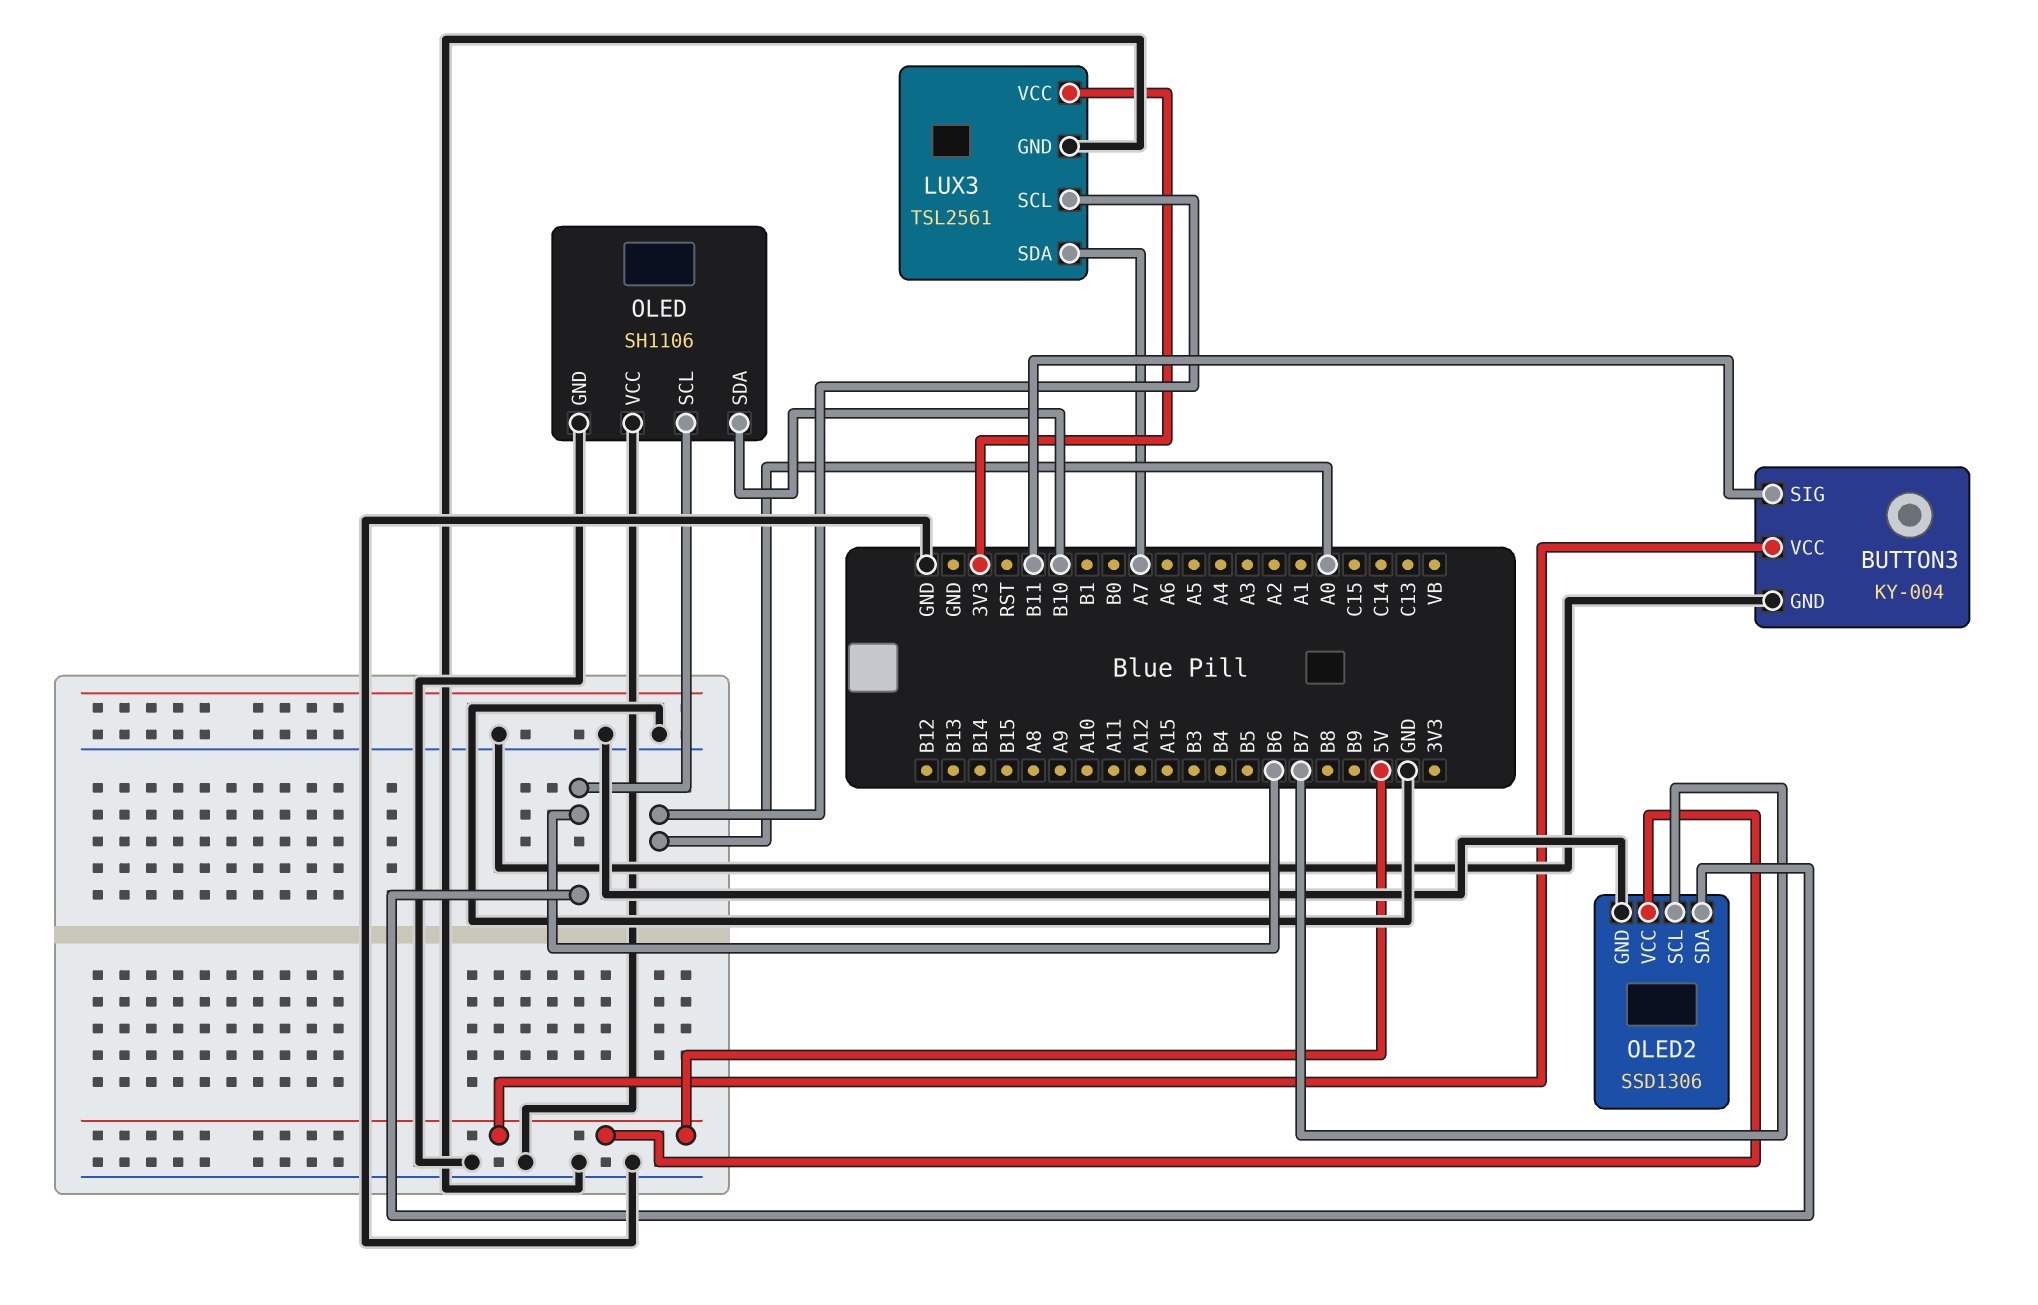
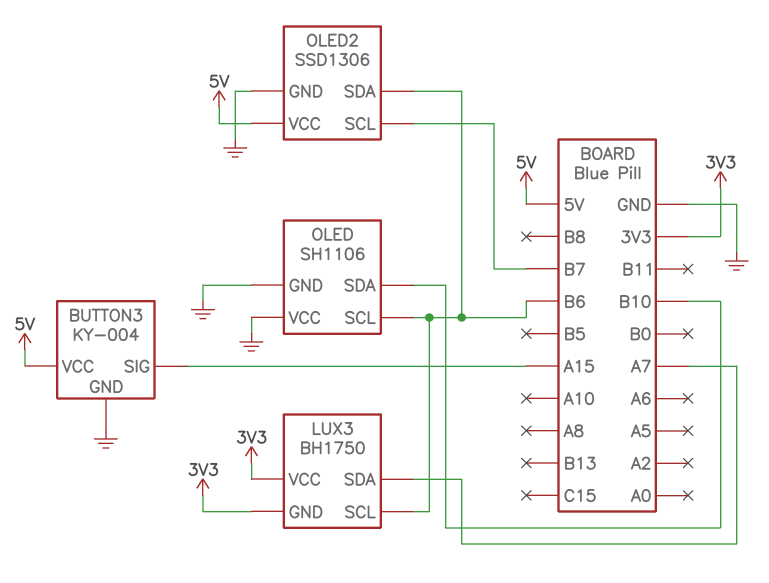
BUTTON3 pin SIG: B11 -> A15
LUX3: TSL2561 -> BH1750
LUX3 pin GND: GND -> 3V3
LUX3 pin SCL: A0 -> B6

